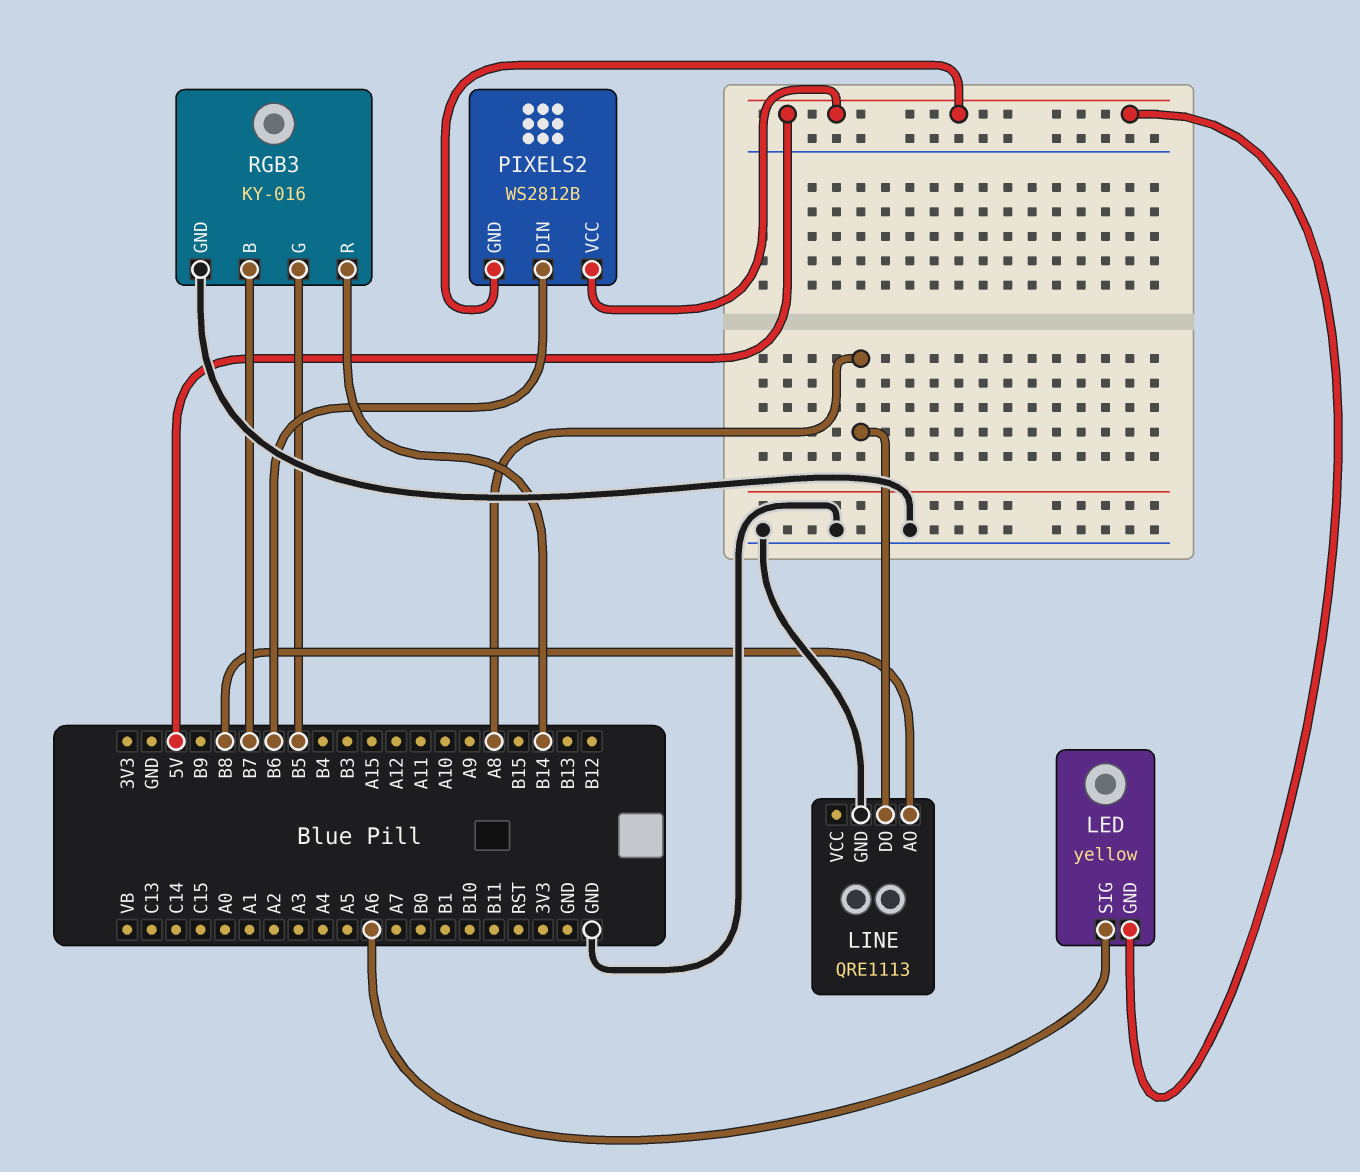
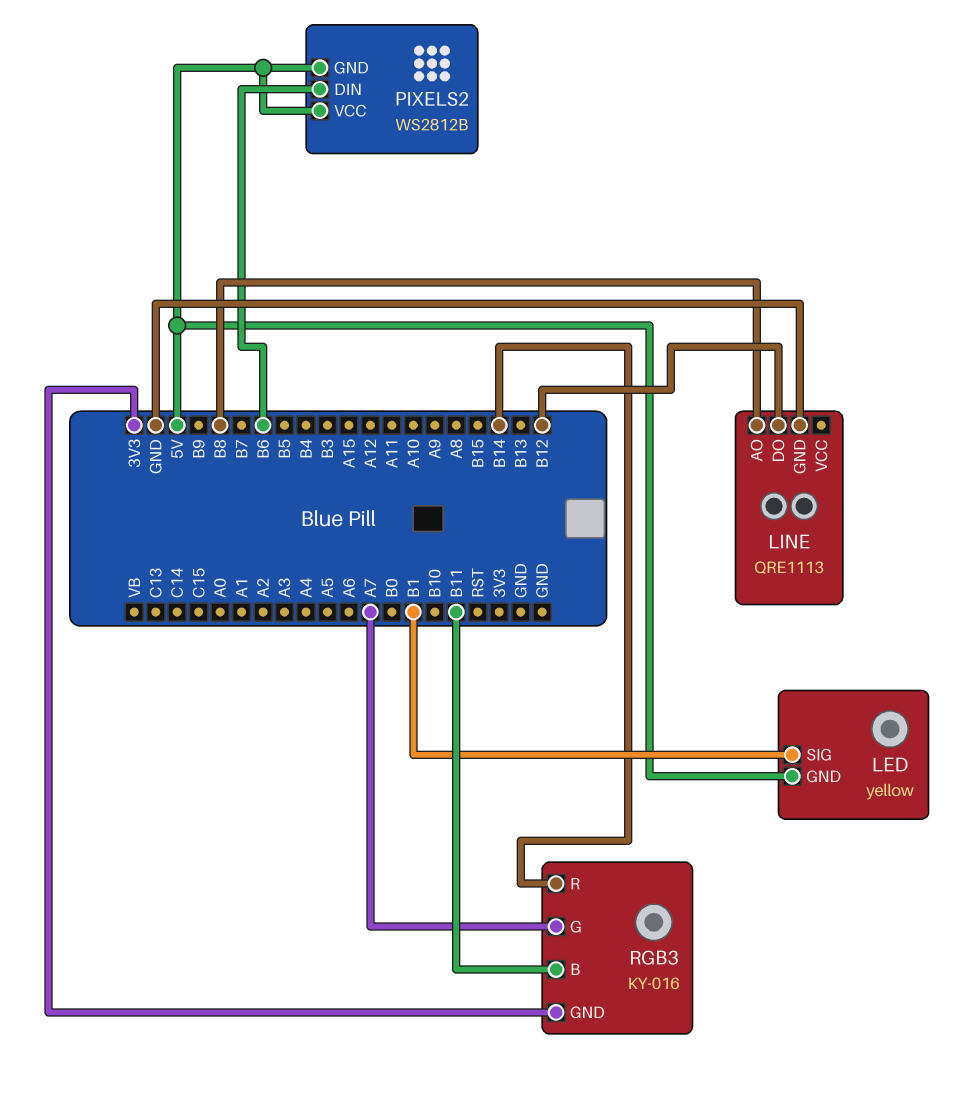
LED pin SIG: A6 -> B1
LINE pin DO: A8 -> B12
RGB3 pin B: B7 -> B11
RGB3 pin G: B5 -> A7
RGB3 pin GND: GND -> 3V3

